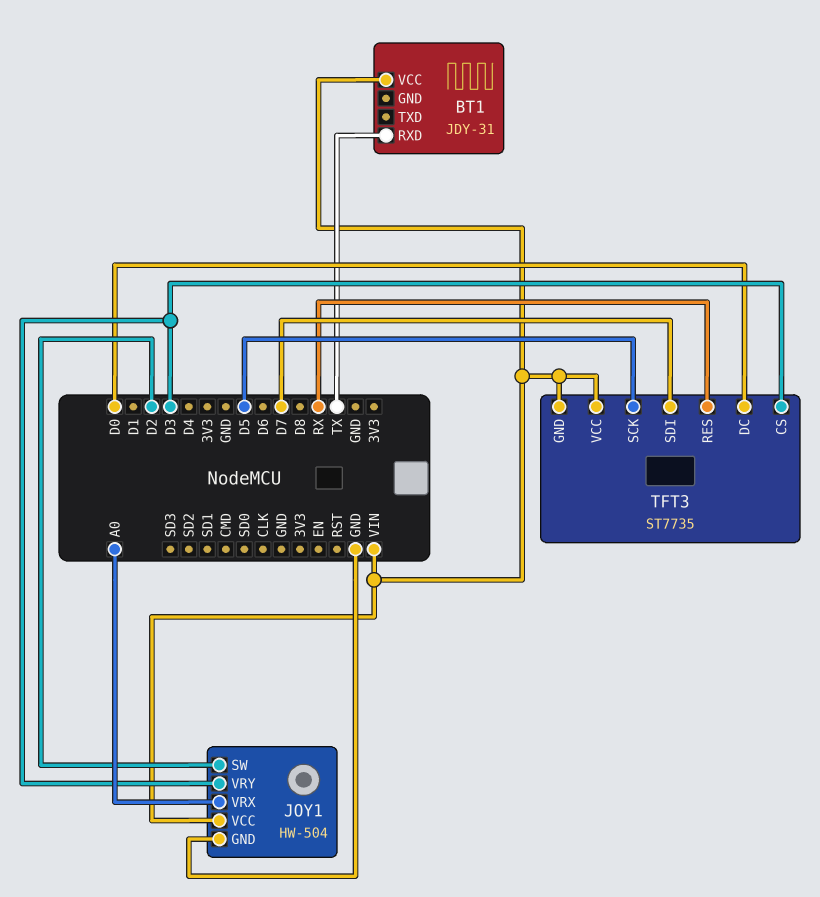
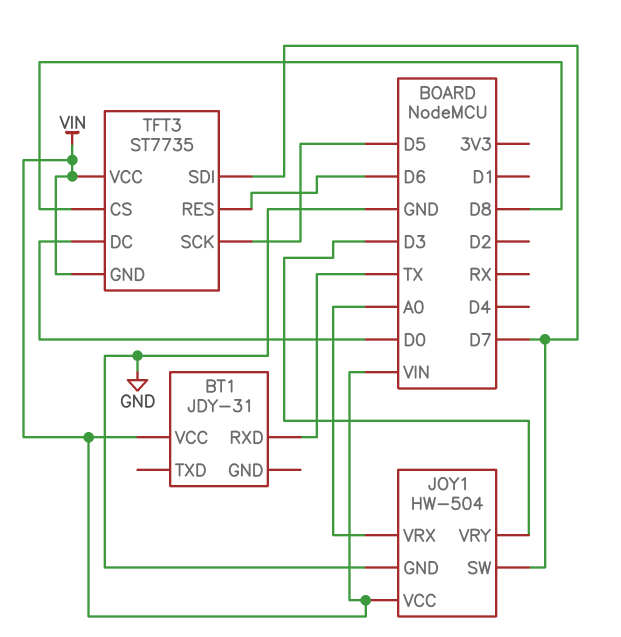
JOY1 pin SW: D2 -> D7
TFT3 pin CS: D3 -> D8
TFT3 pin RES: RX -> D6

